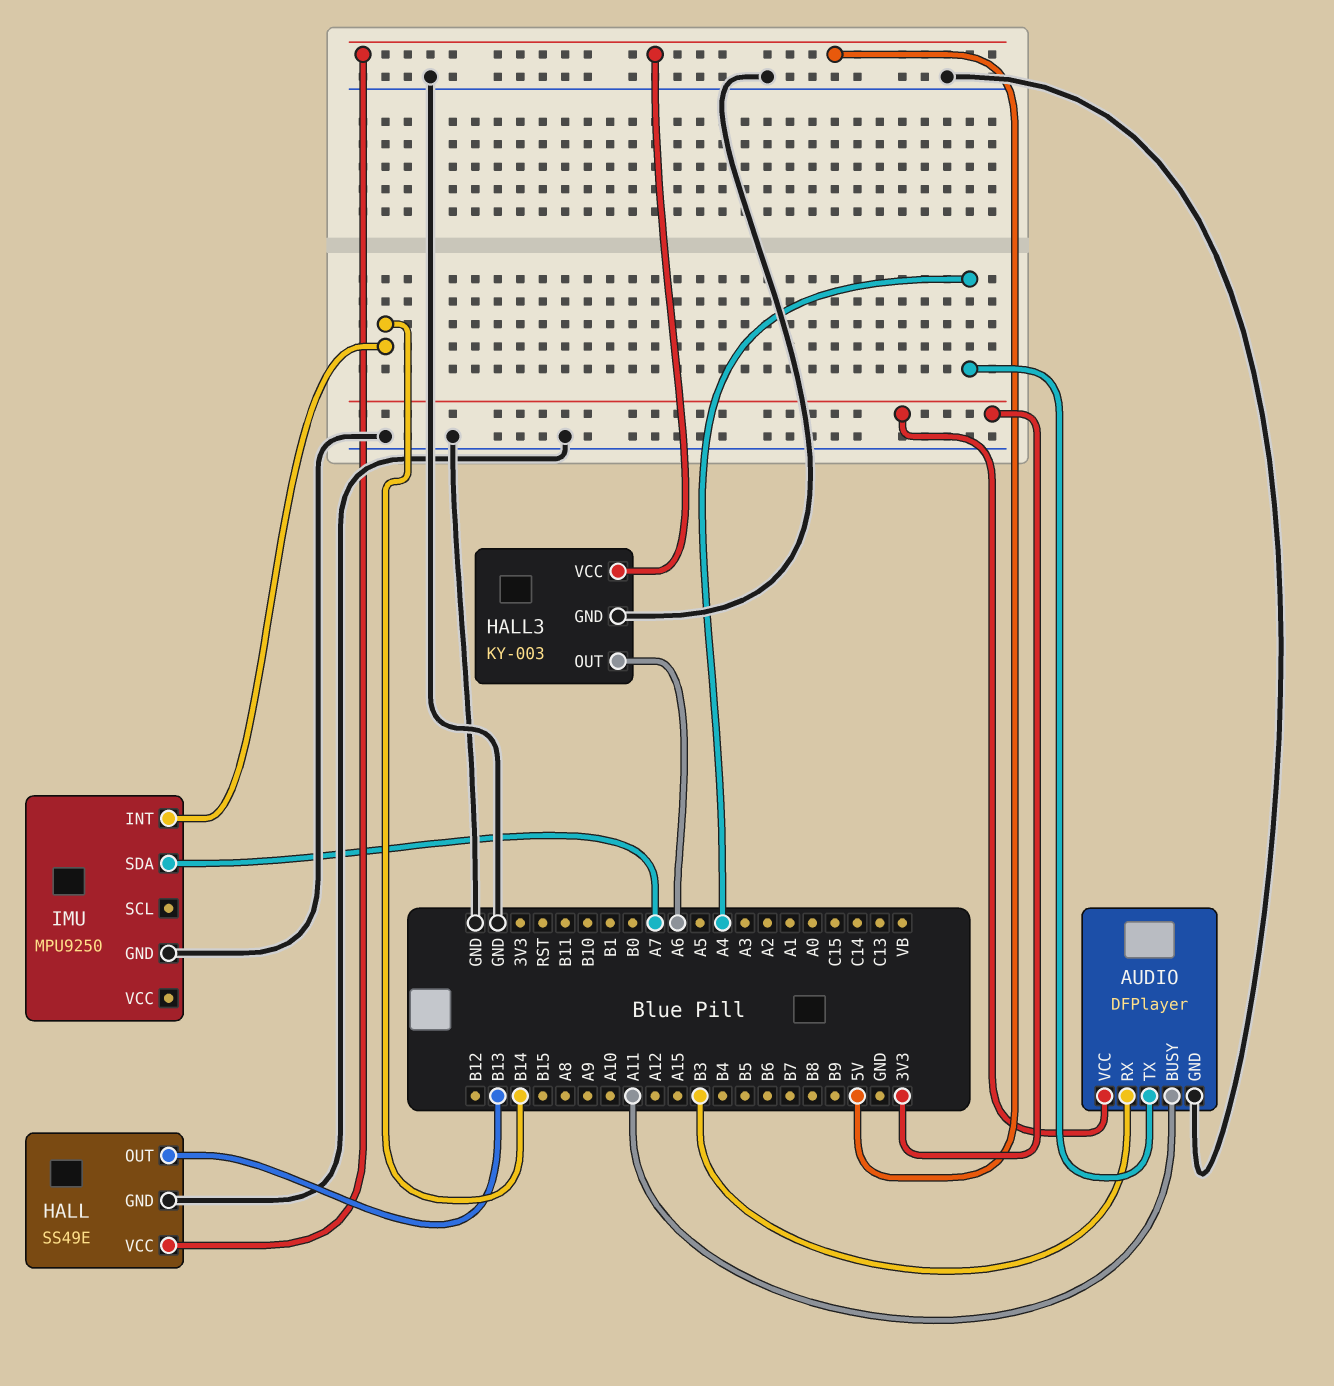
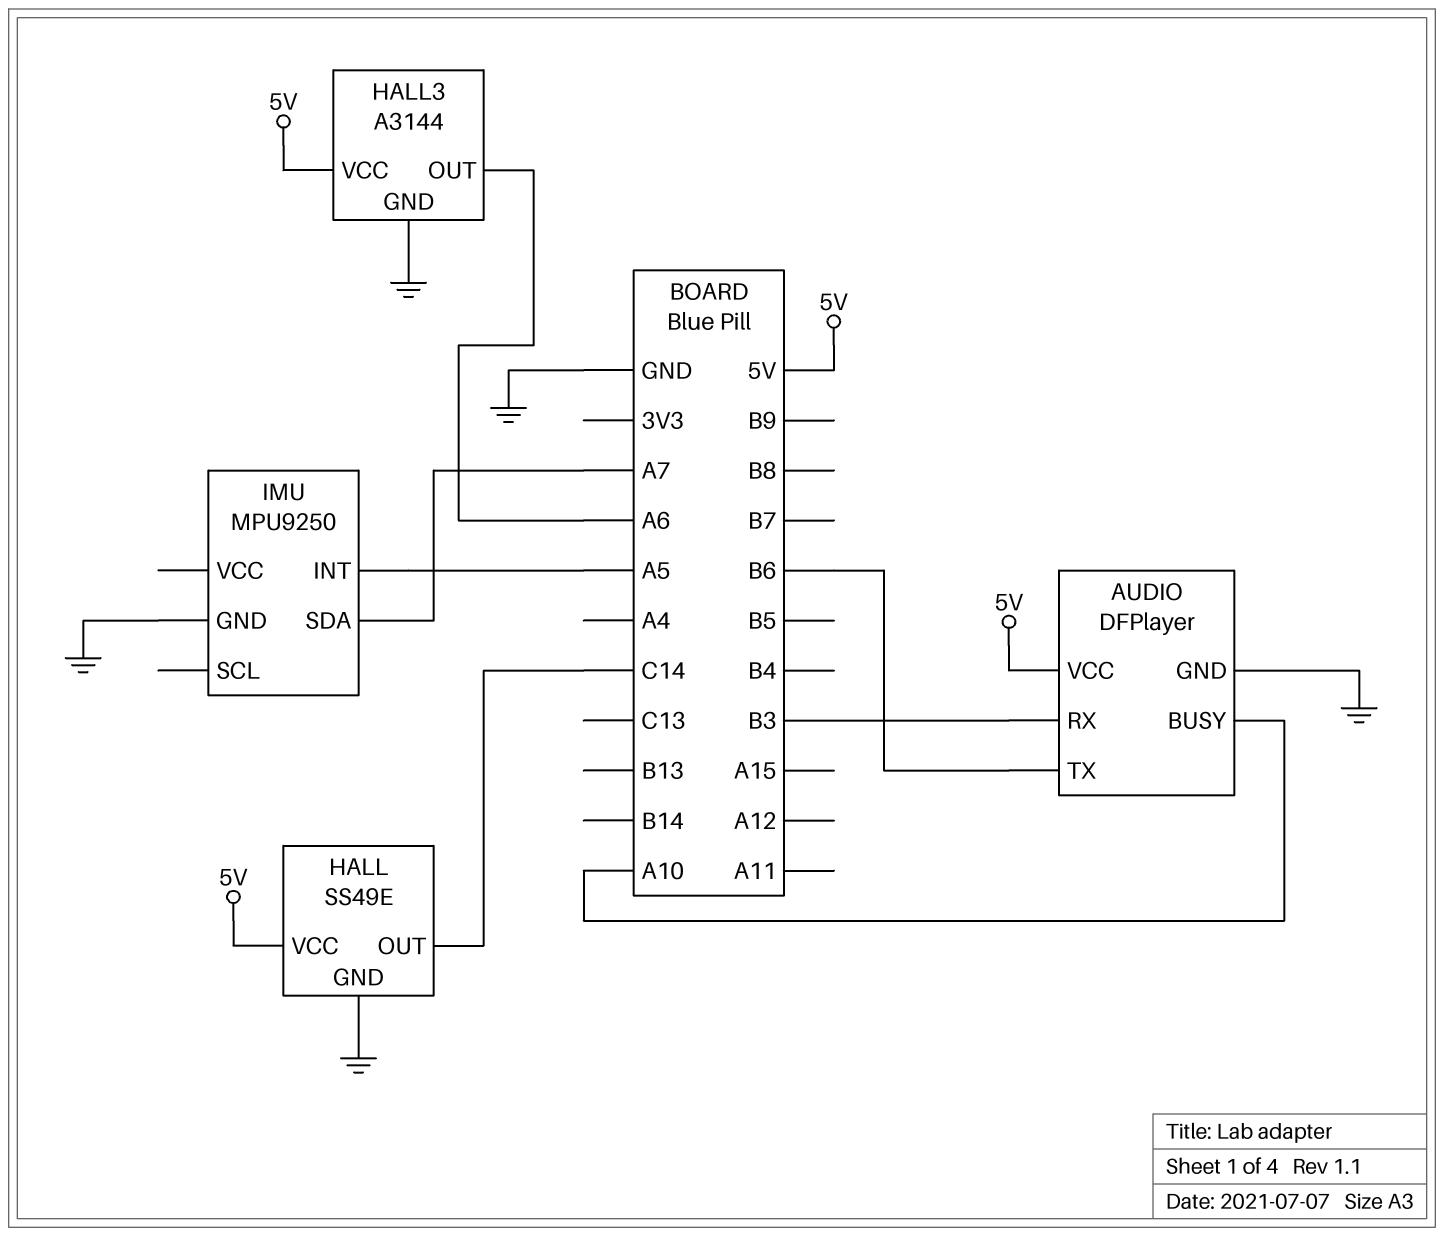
AUDIO pin BUSY: A11 -> A10
AUDIO pin TX: A4 -> B6
AUDIO pin VCC: 3V3 -> 5V
HALL pin OUT: B13 -> C14
HALL3: KY-003 -> A3144
IMU pin INT: B14 -> A5

